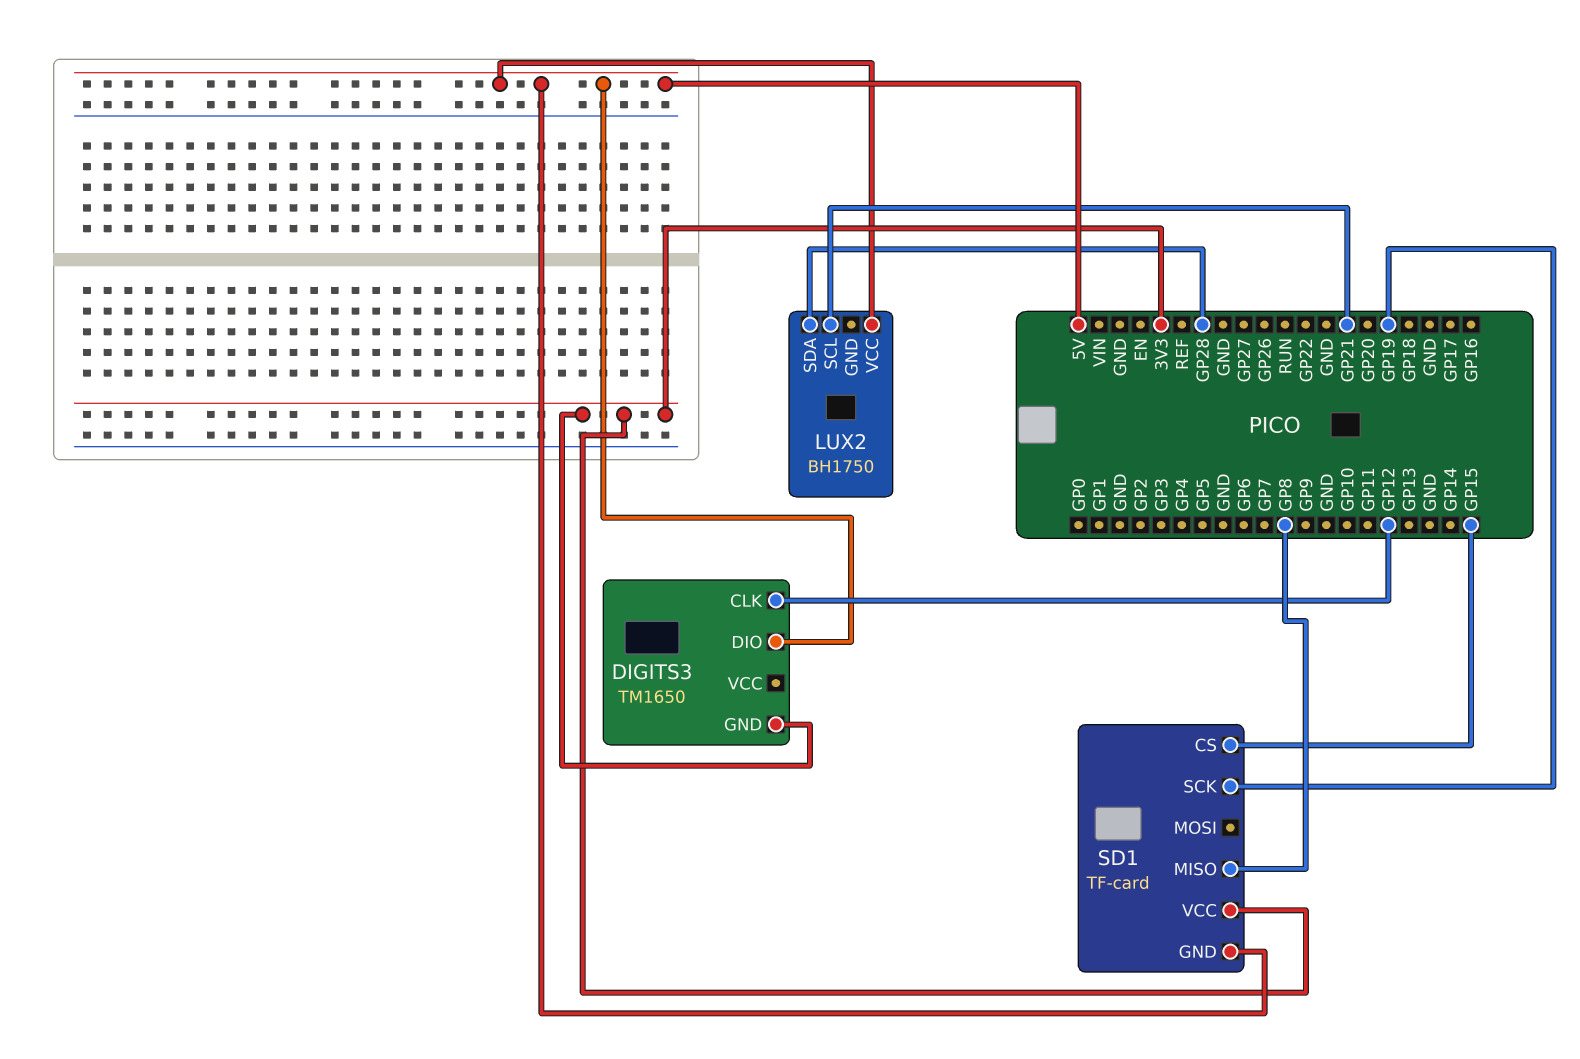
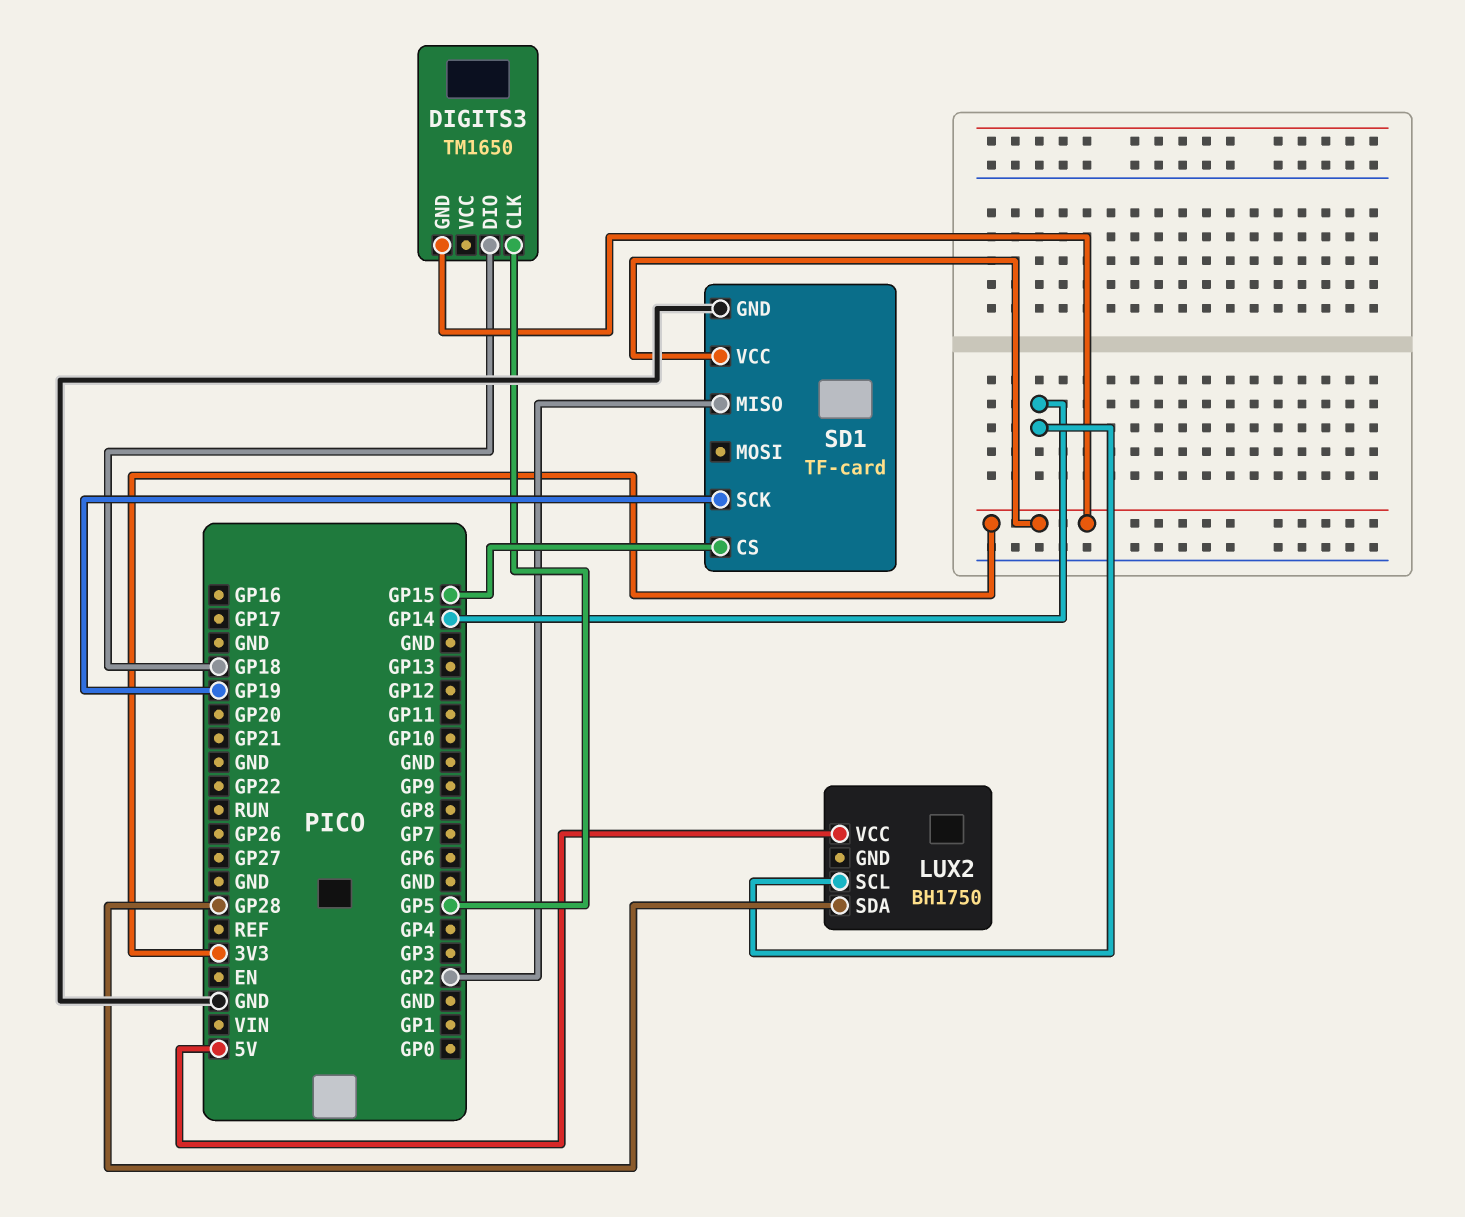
DIGITS3 pin CLK: GP12 -> GP5
DIGITS3 pin DIO: 5V -> GP18
LUX2 pin SCL: GP21 -> GP14
SD1 pin GND: 5V -> GND
SD1 pin MISO: GP8 -> GP2

